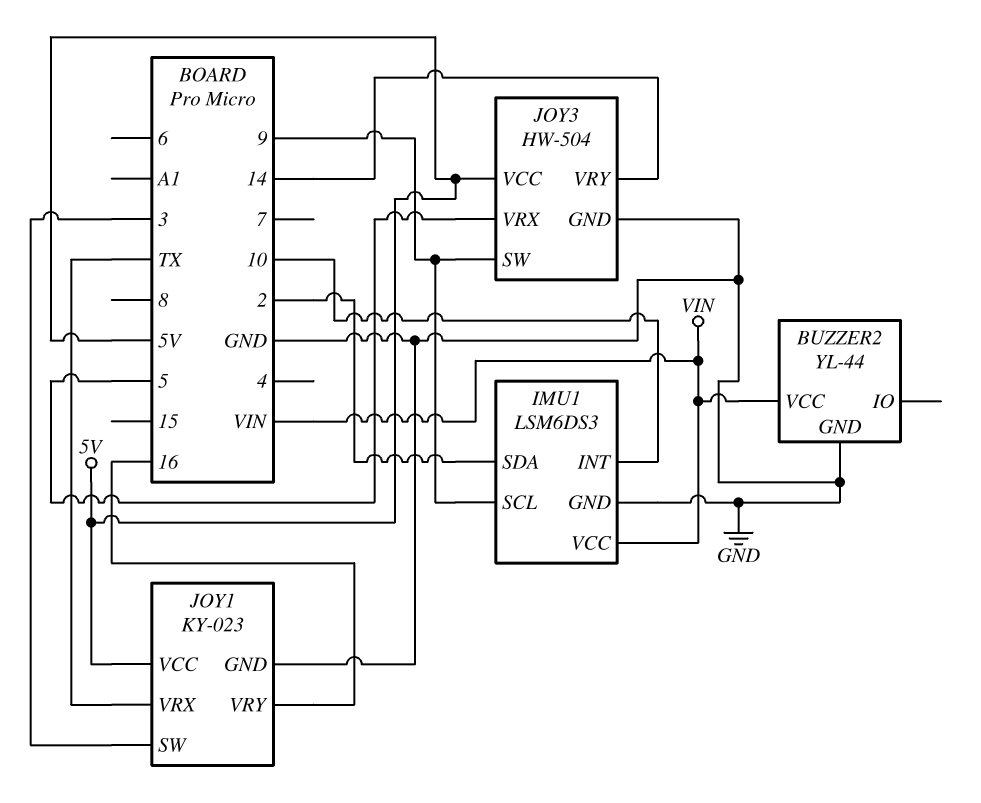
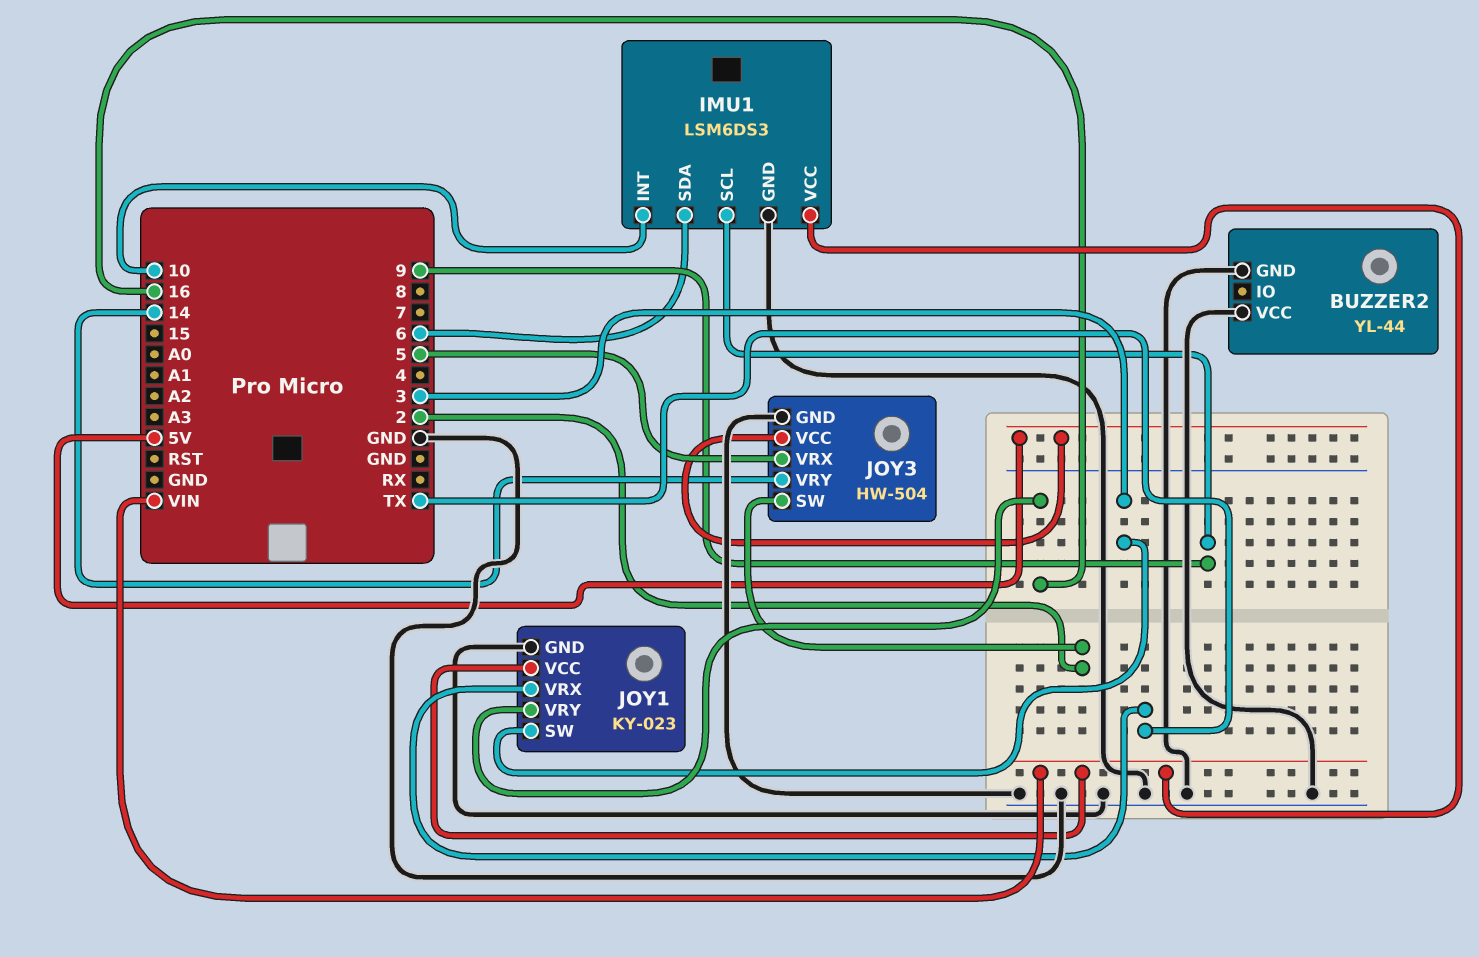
BUZZER2 pin VCC: VIN -> GND
IMU1 pin SDA: 2 -> 6
JOY1 pin VCC: 5V -> VIN
JOY3 pin SW: 9 -> 2

